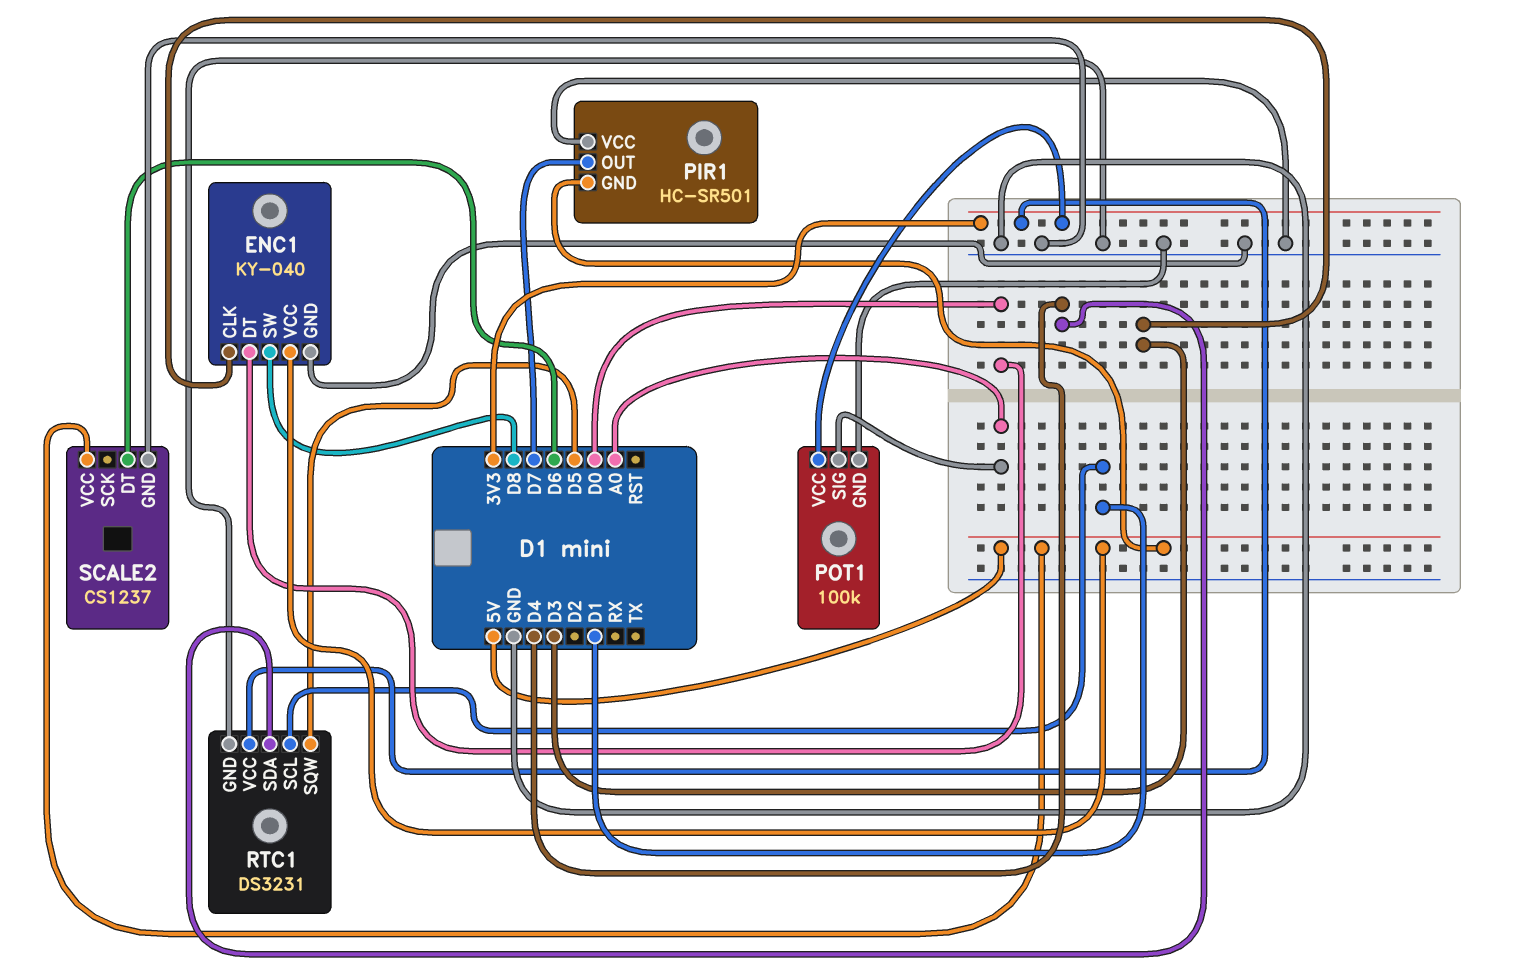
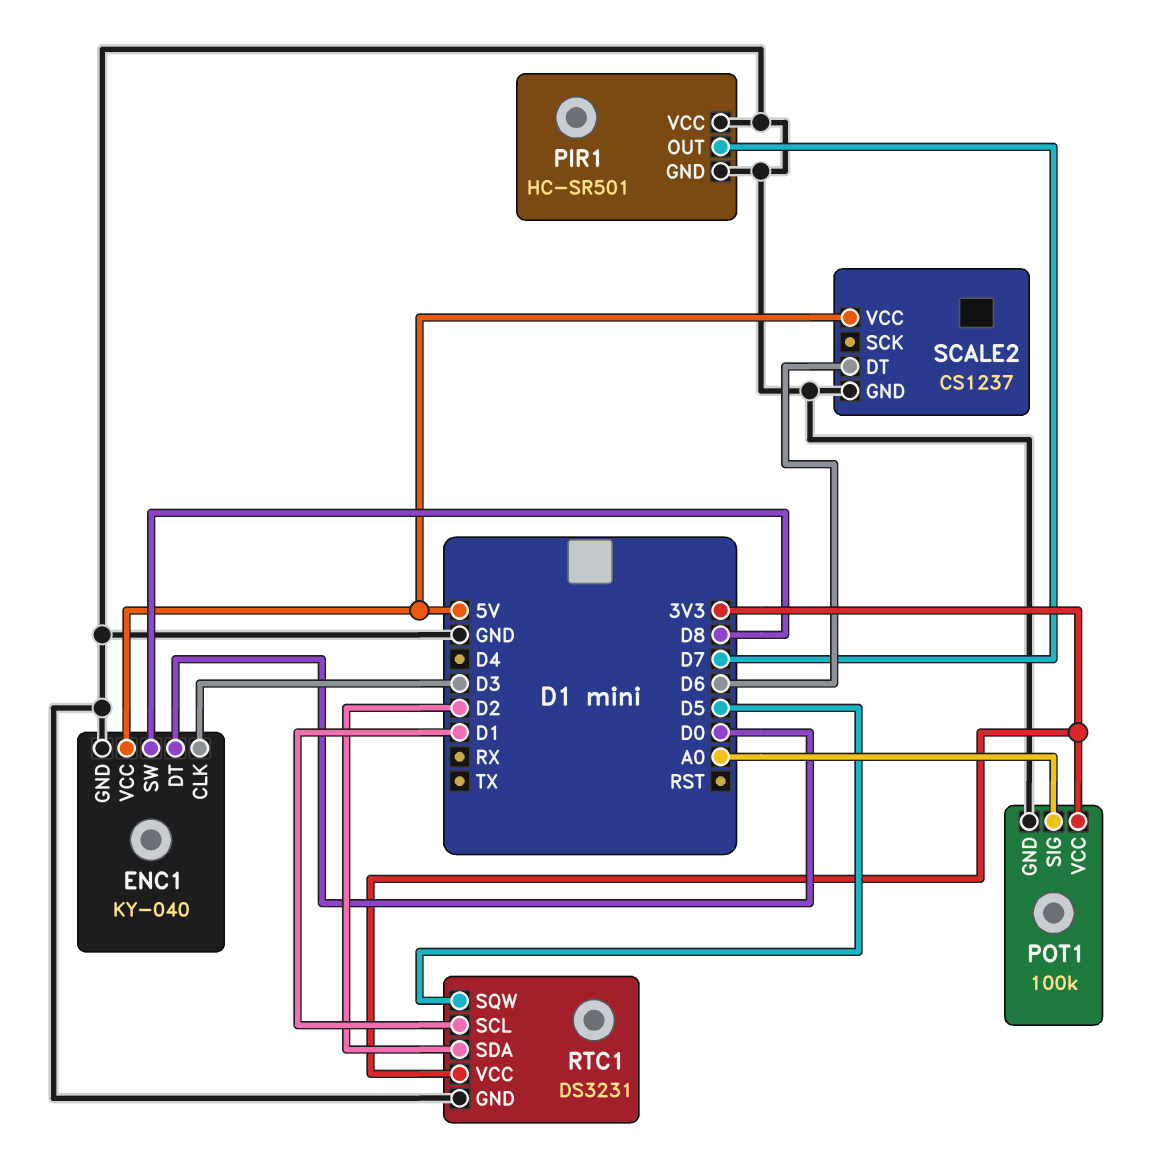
PIR1 pin GND: 5V -> GND
RTC1 pin SDA: D4 -> D2

